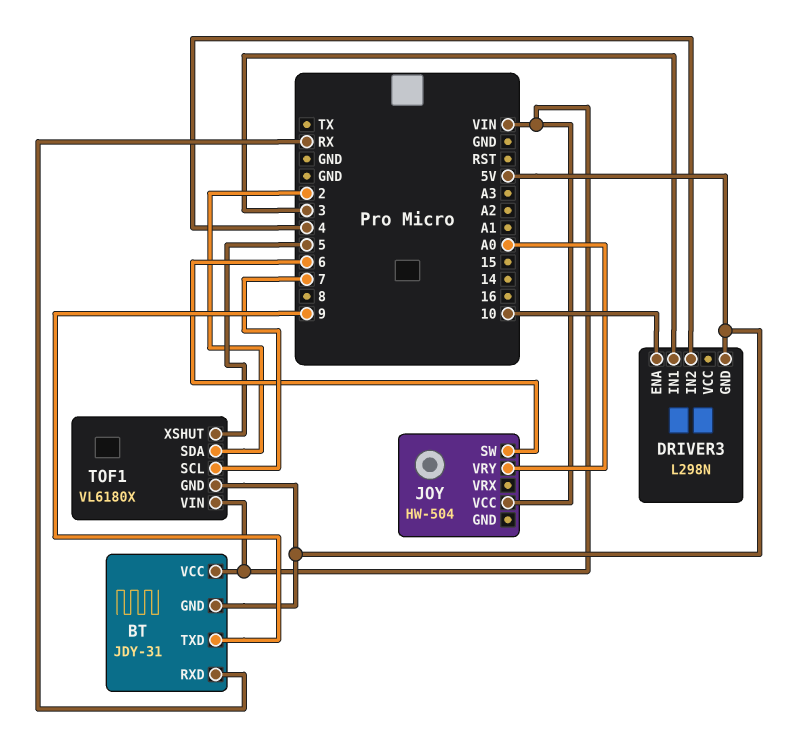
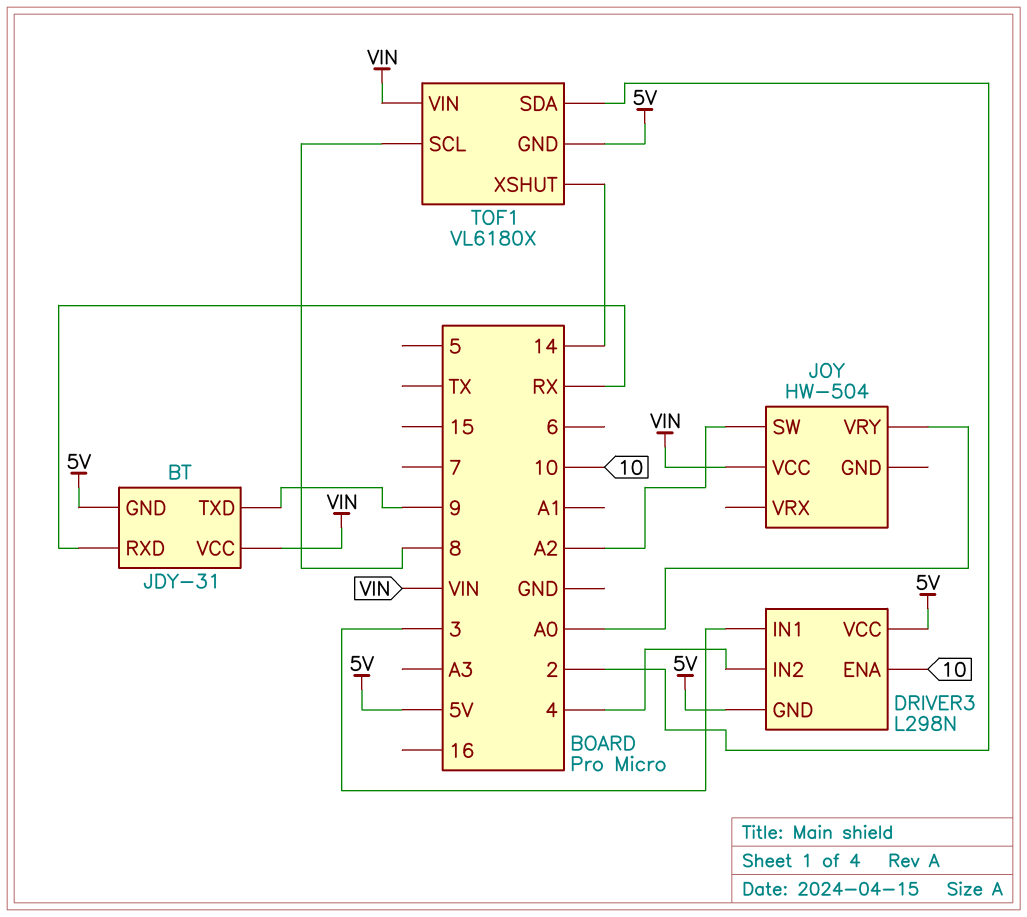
DRIVER3 pin VCC: none -> 5V
JOY pin SW: 6 -> A2
TOF1 pin SCL: 7 -> 8
TOF1 pin XSHUT: 5 -> 14

